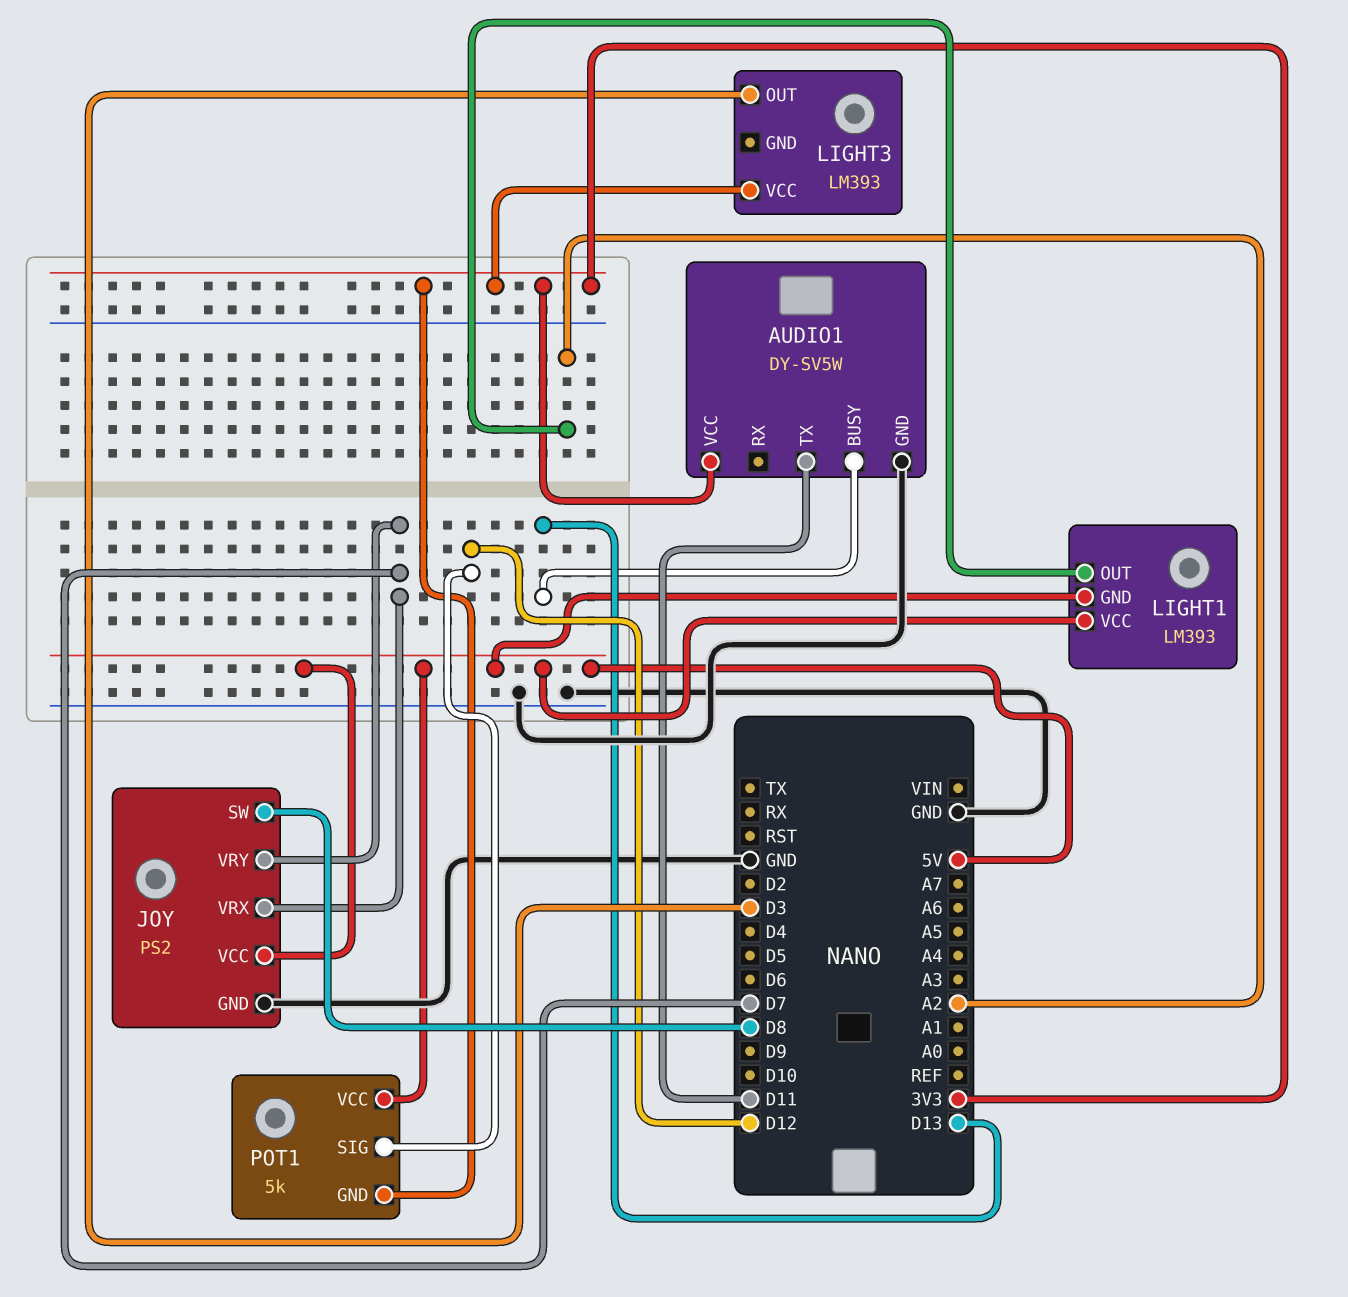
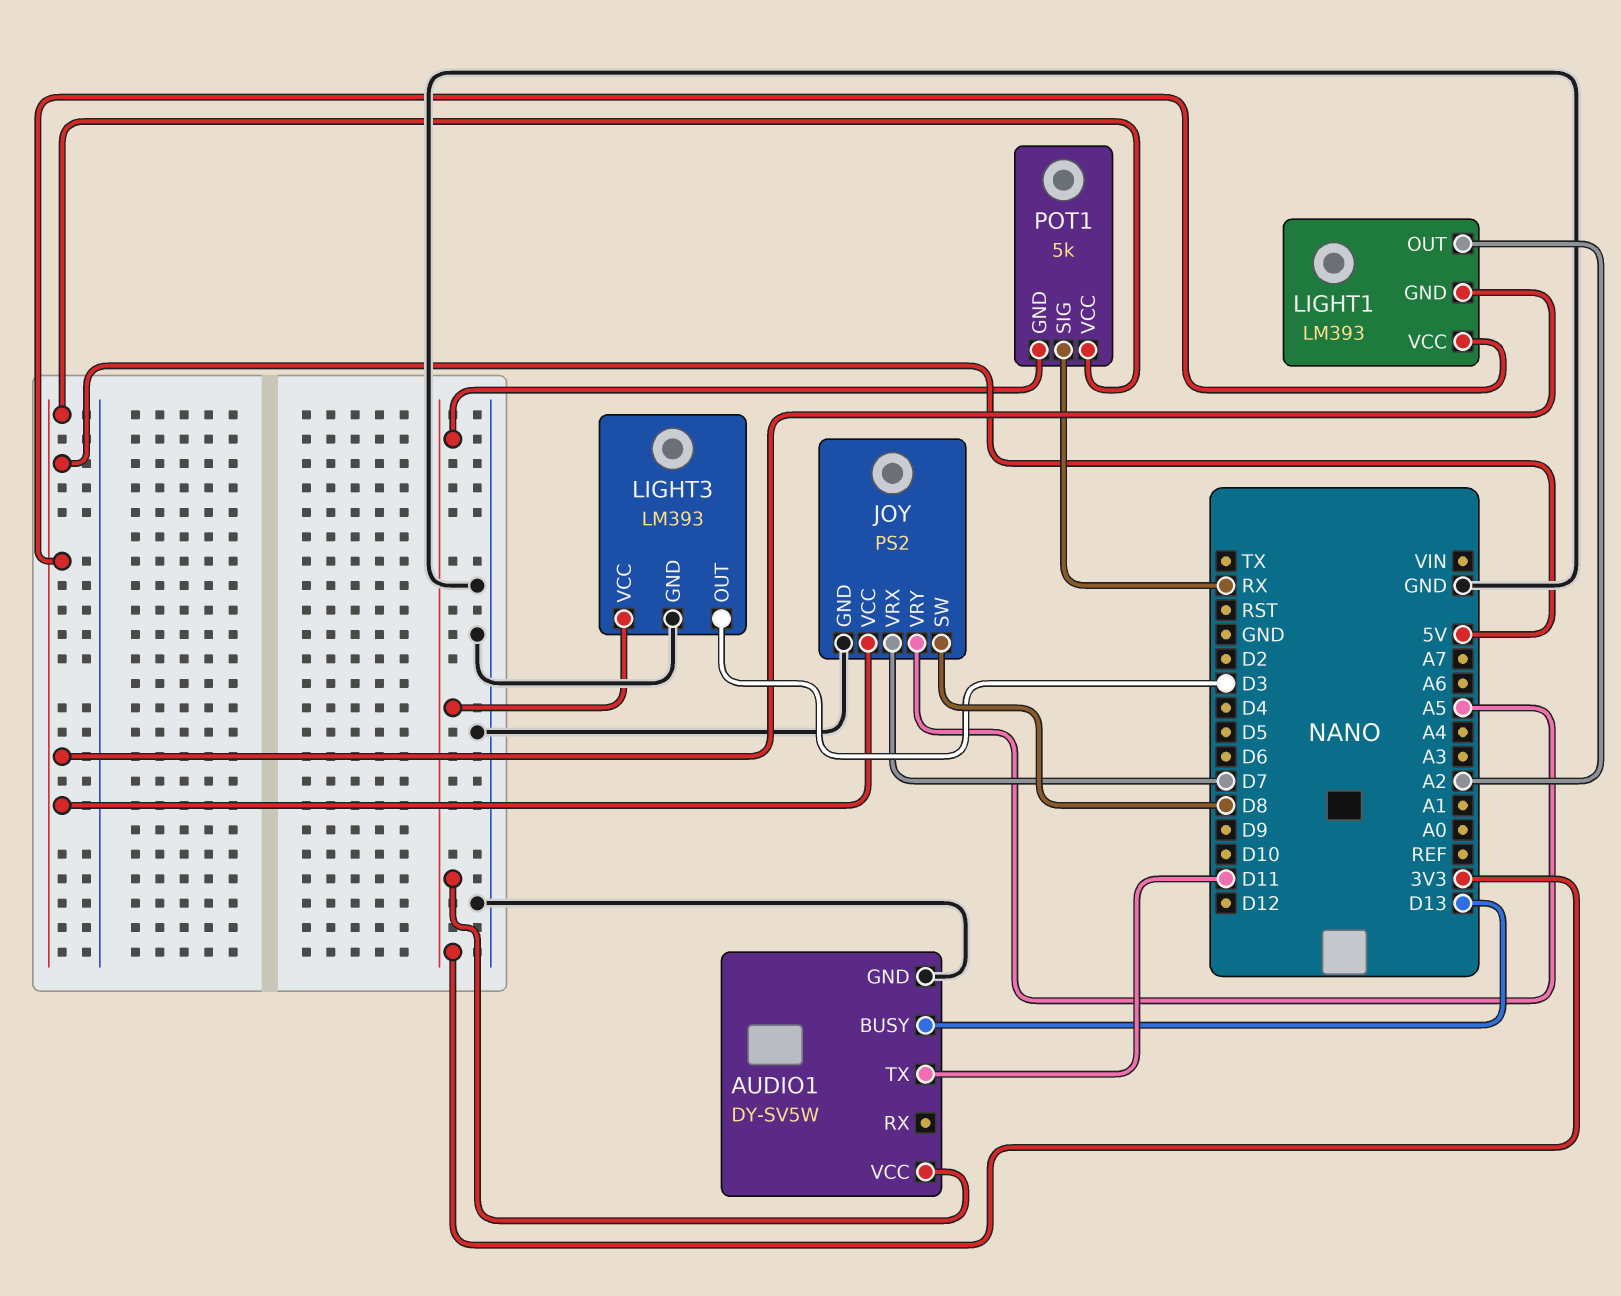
JOY pin VRY: D7 -> A5
LIGHT3 pin GND: none -> GND
POT1 pin SIG: D12 -> RX

